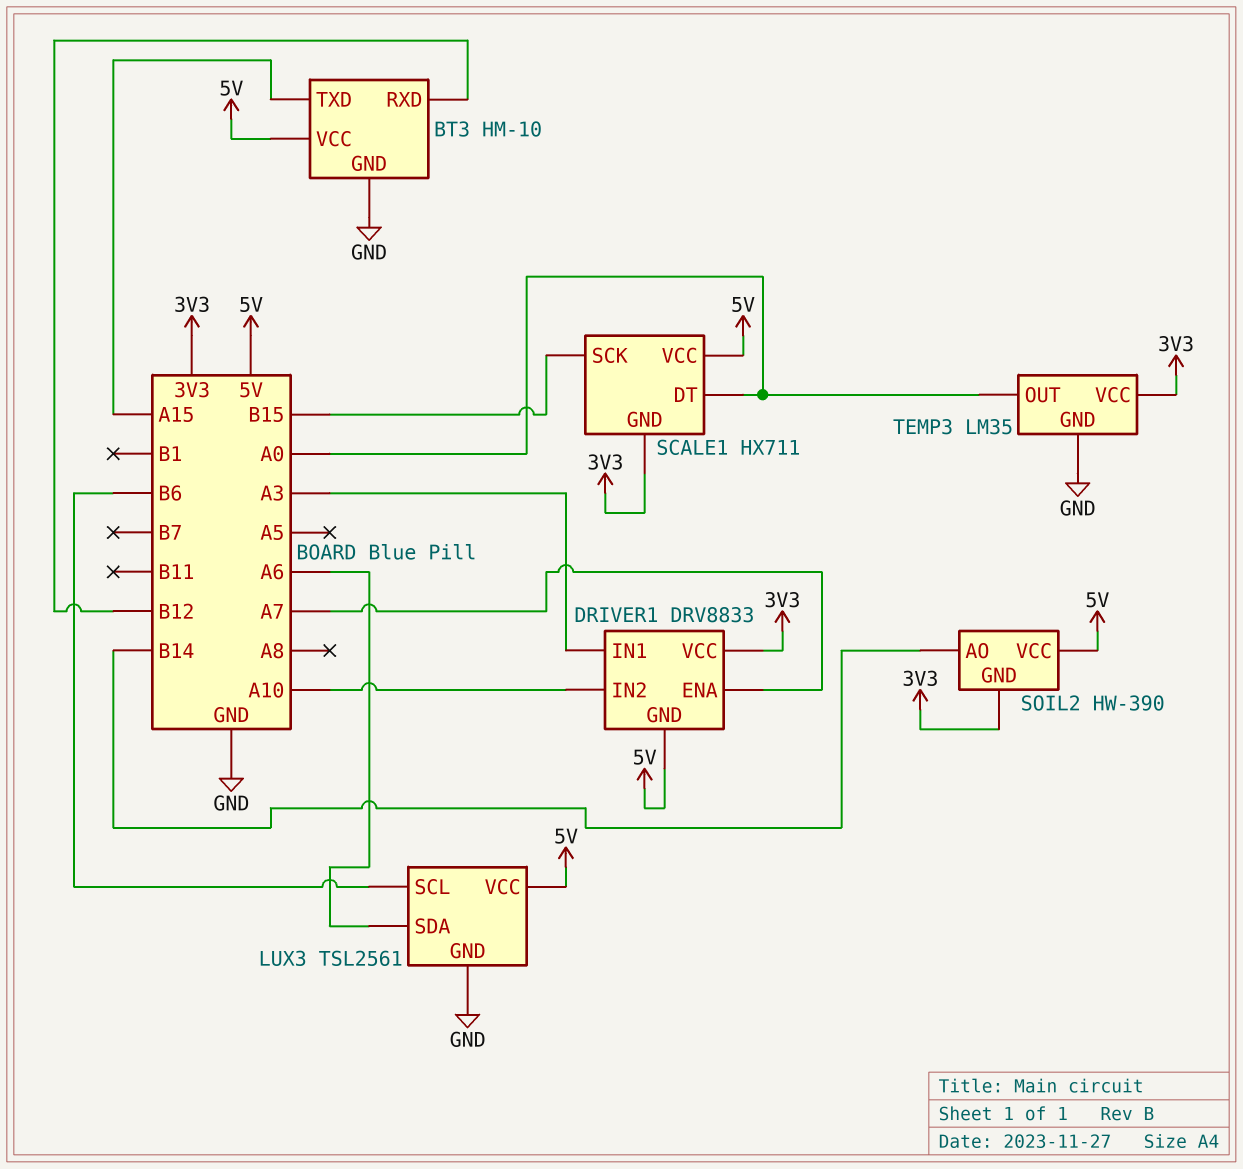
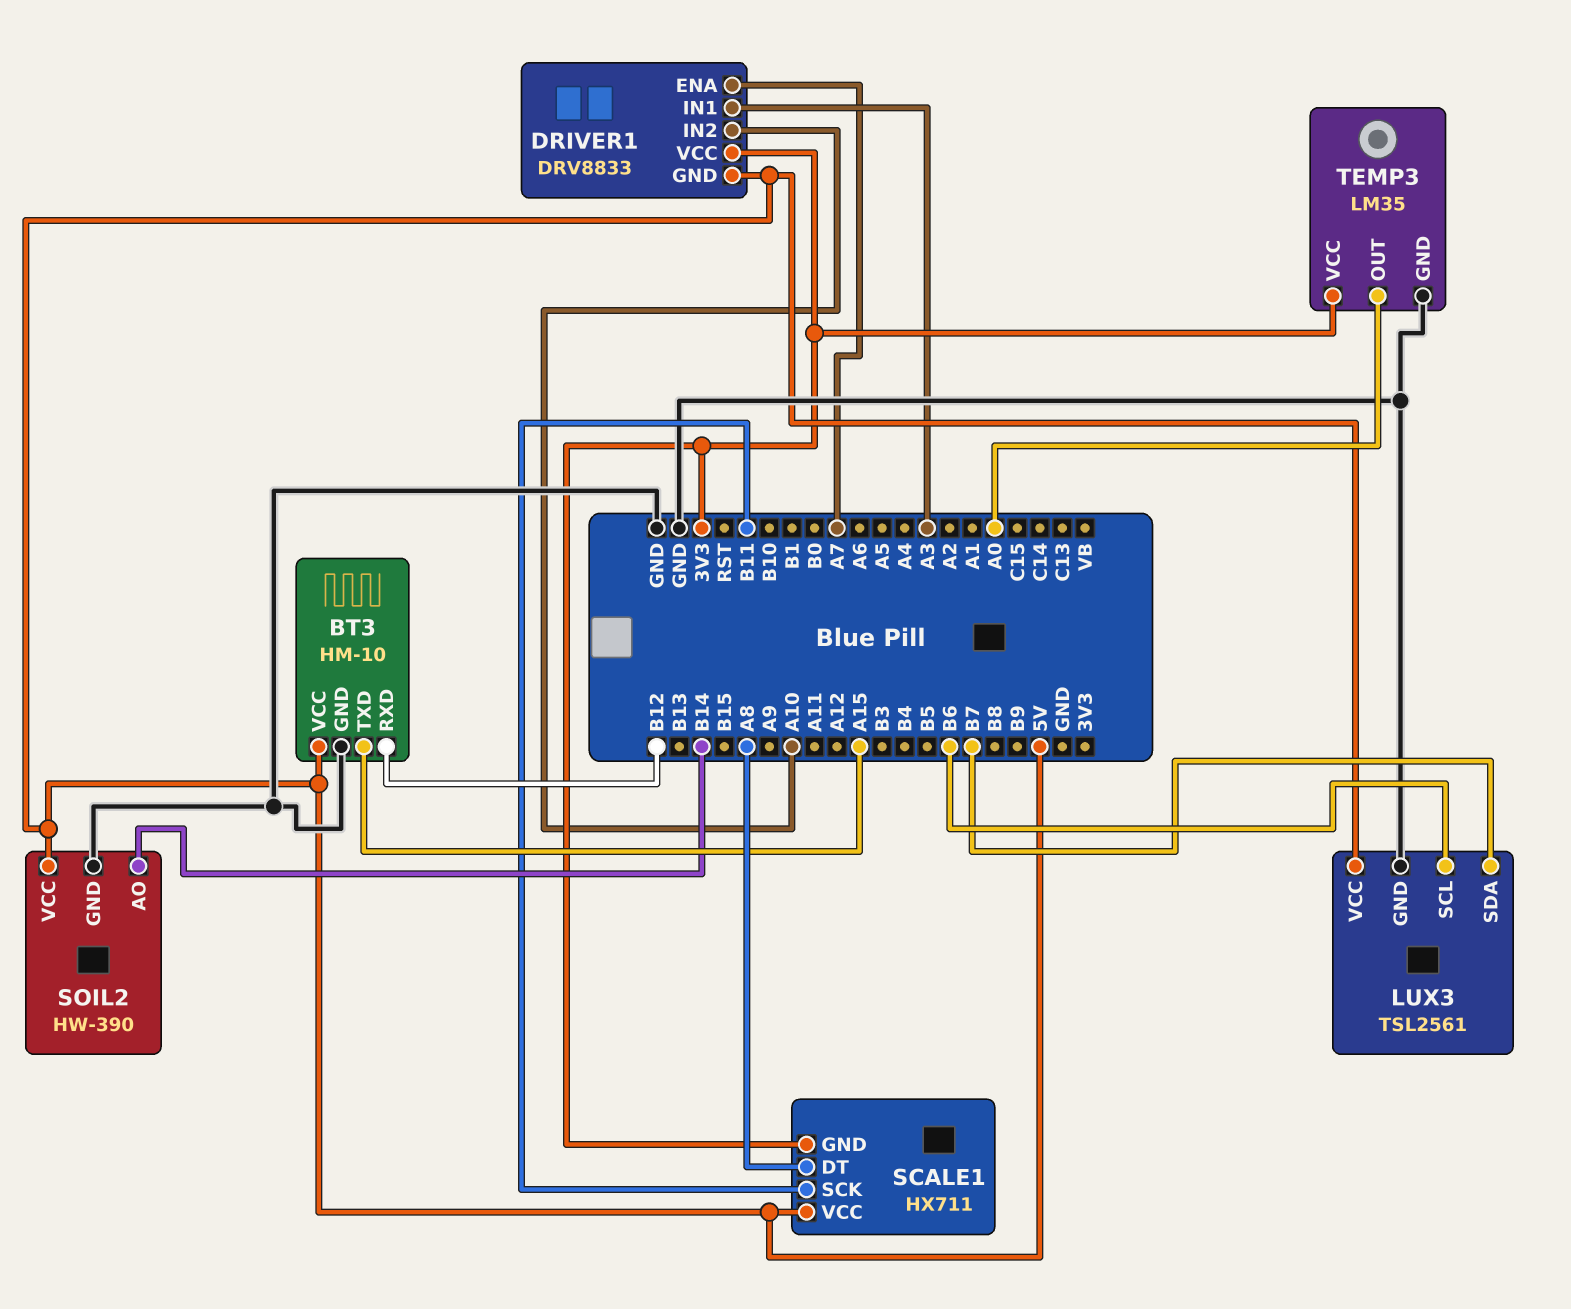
LUX3 pin SDA: A6 -> B7
SCALE1 pin DT: A0 -> A8
SCALE1 pin SCK: B15 -> B11
SOIL2 pin GND: 3V3 -> GND

